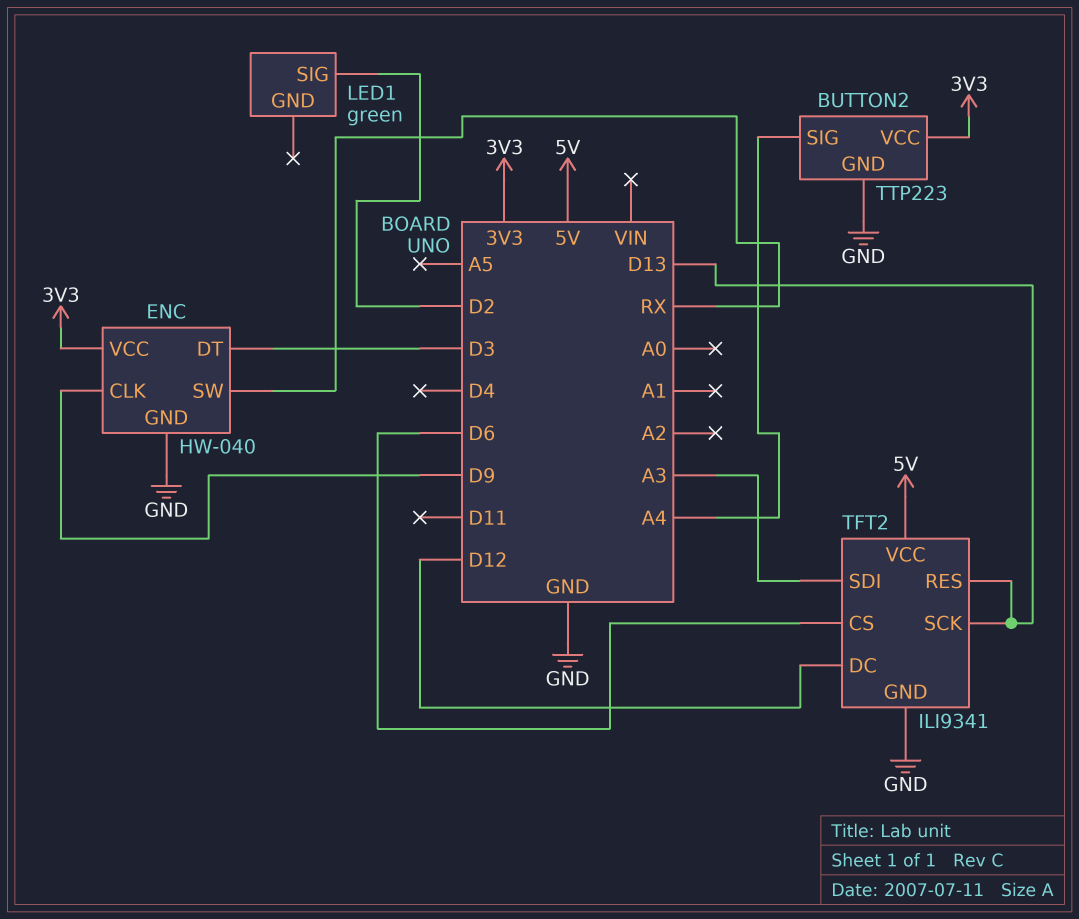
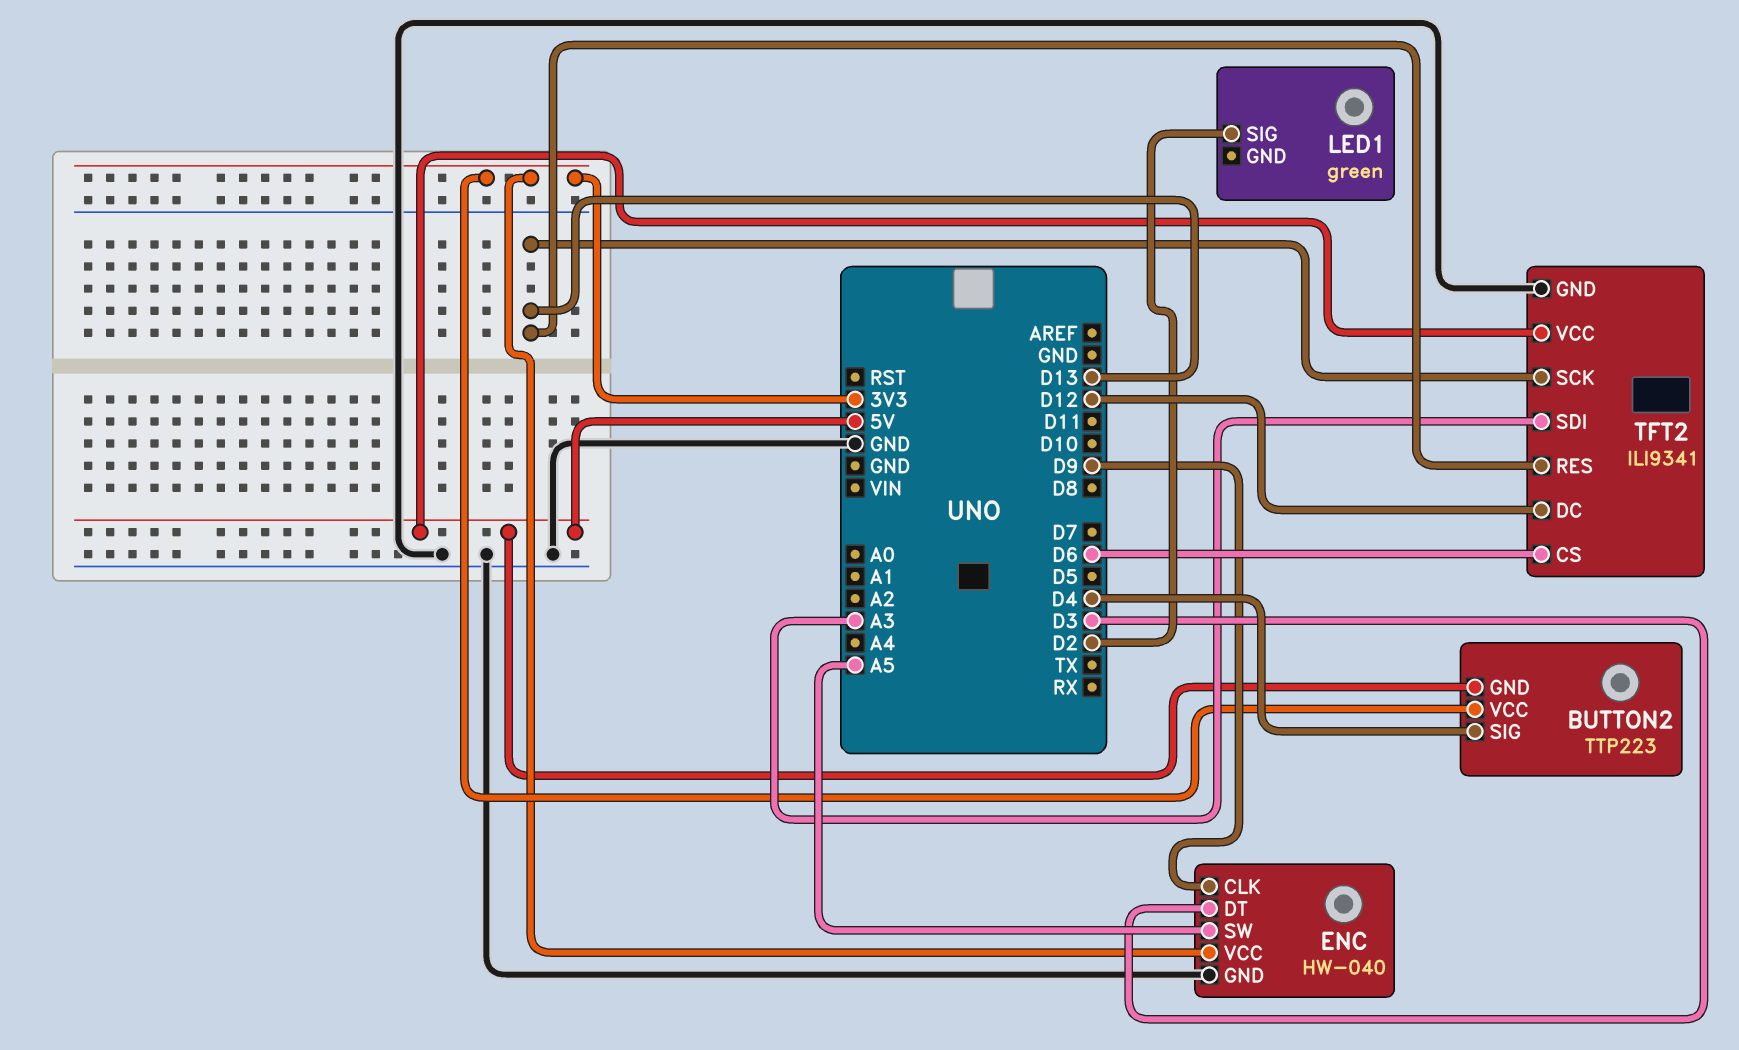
BUTTON2 pin GND: GND -> 5V
BUTTON2 pin SIG: A4 -> D4
ENC pin SW: RX -> A5

